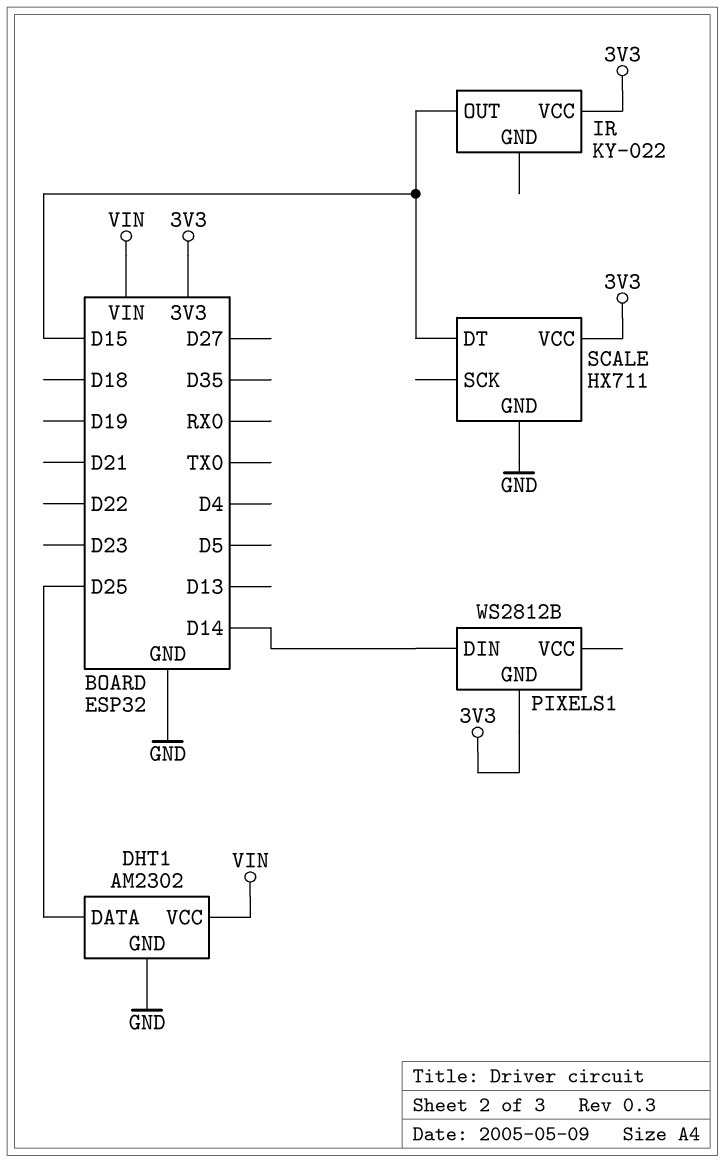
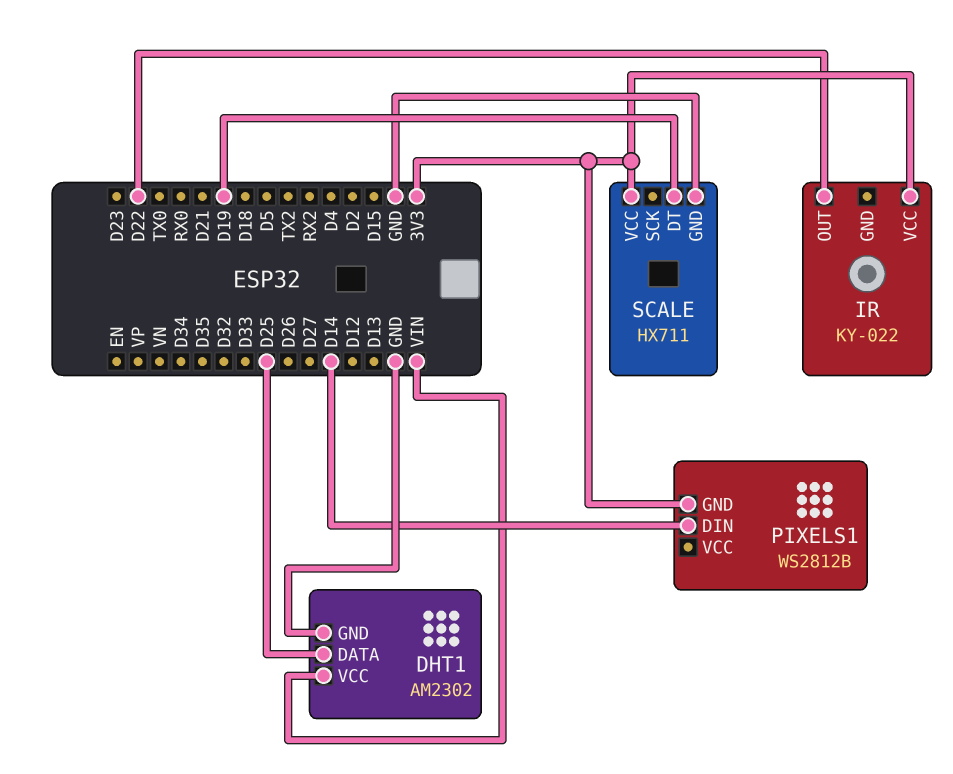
IR pin OUT: D15 -> D22
SCALE pin DT: D15 -> D19

